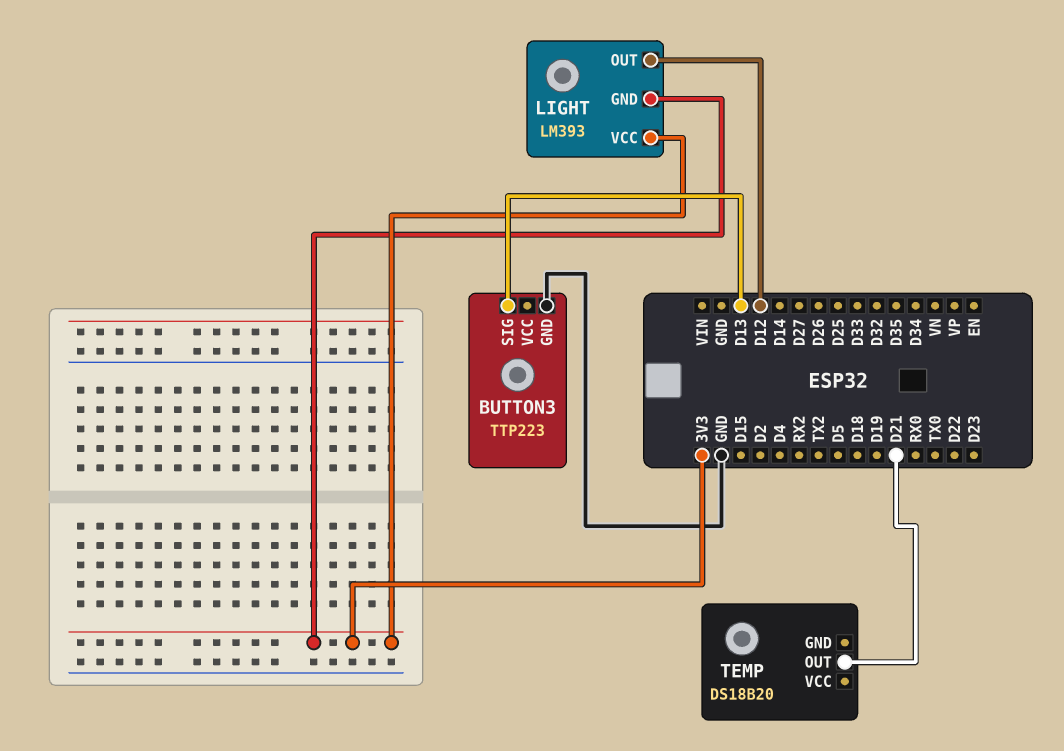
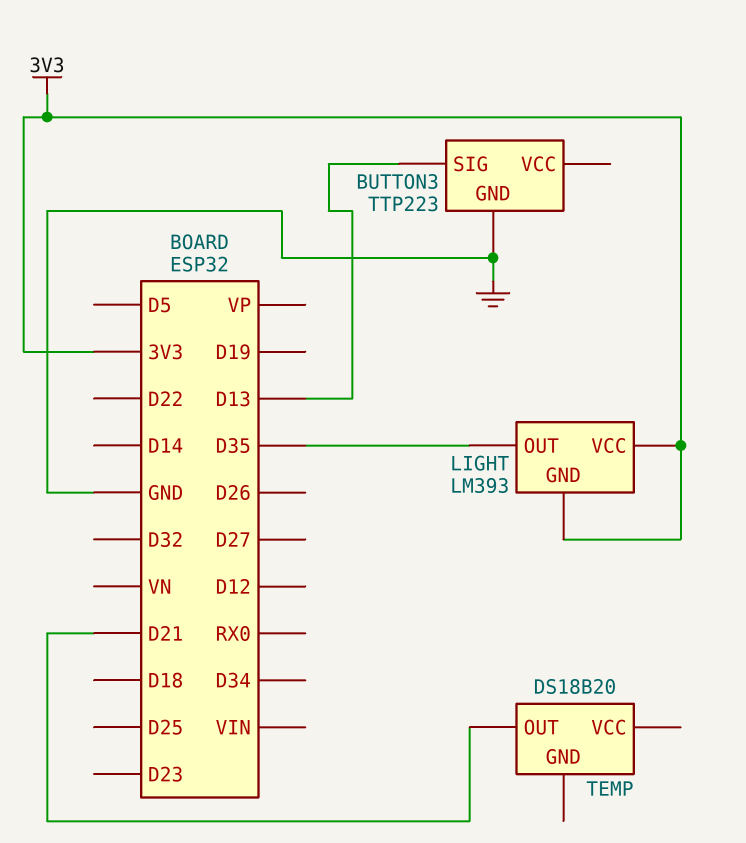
LIGHT pin OUT: D12 -> D35

